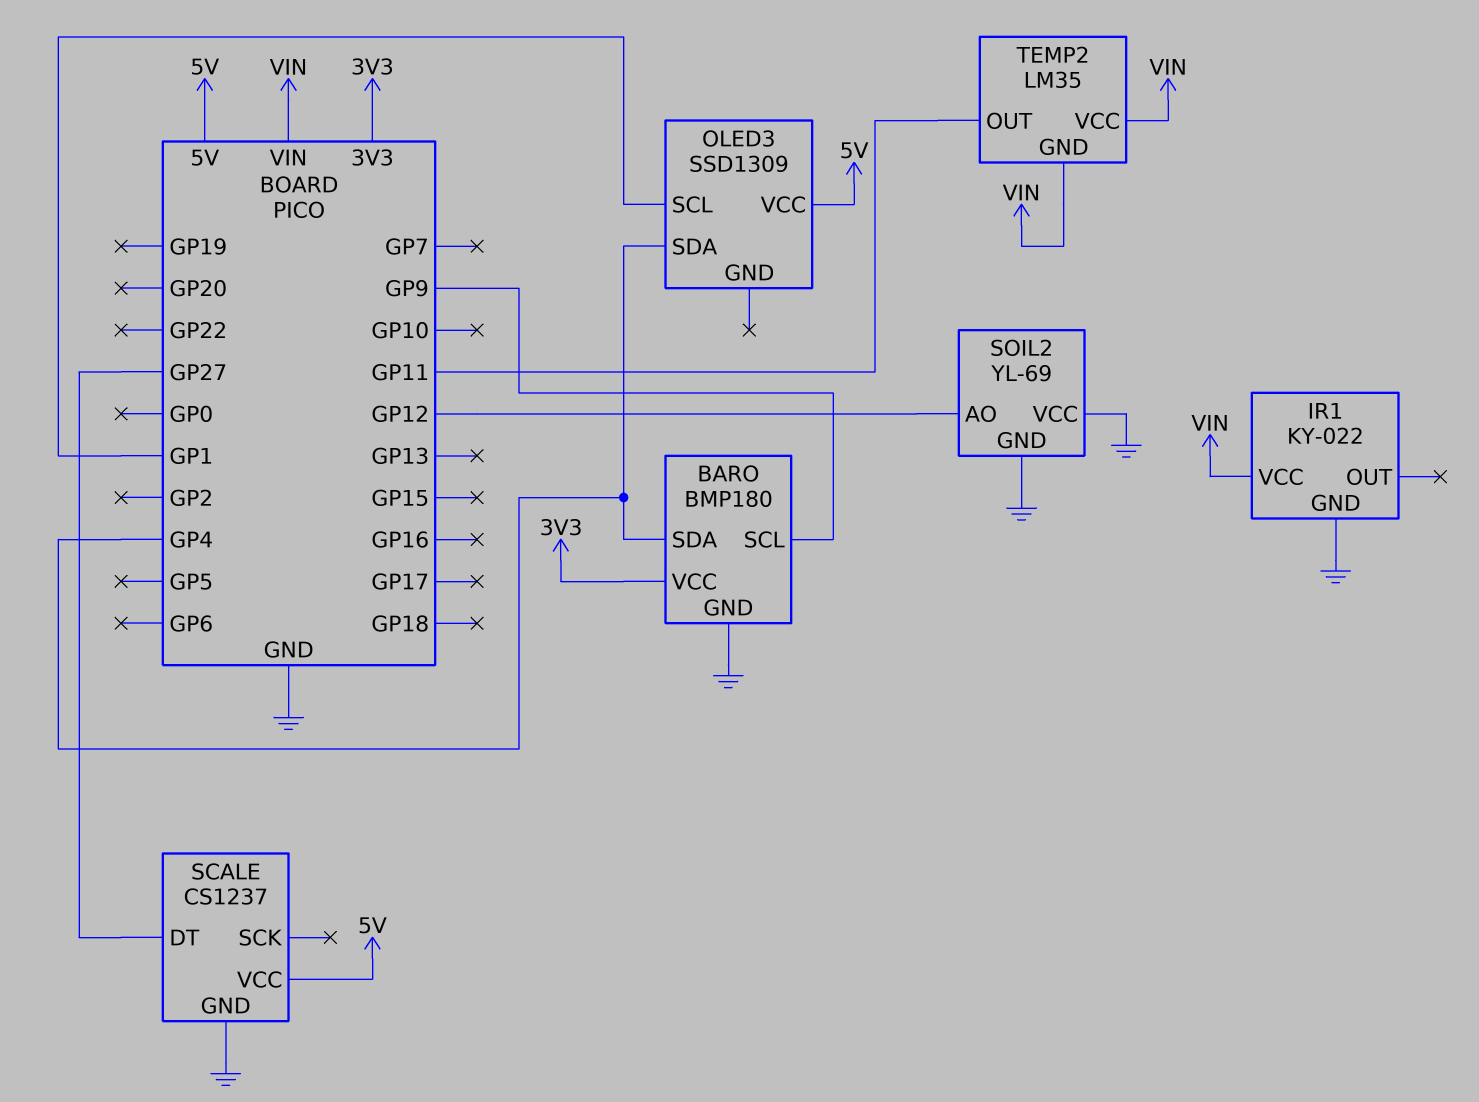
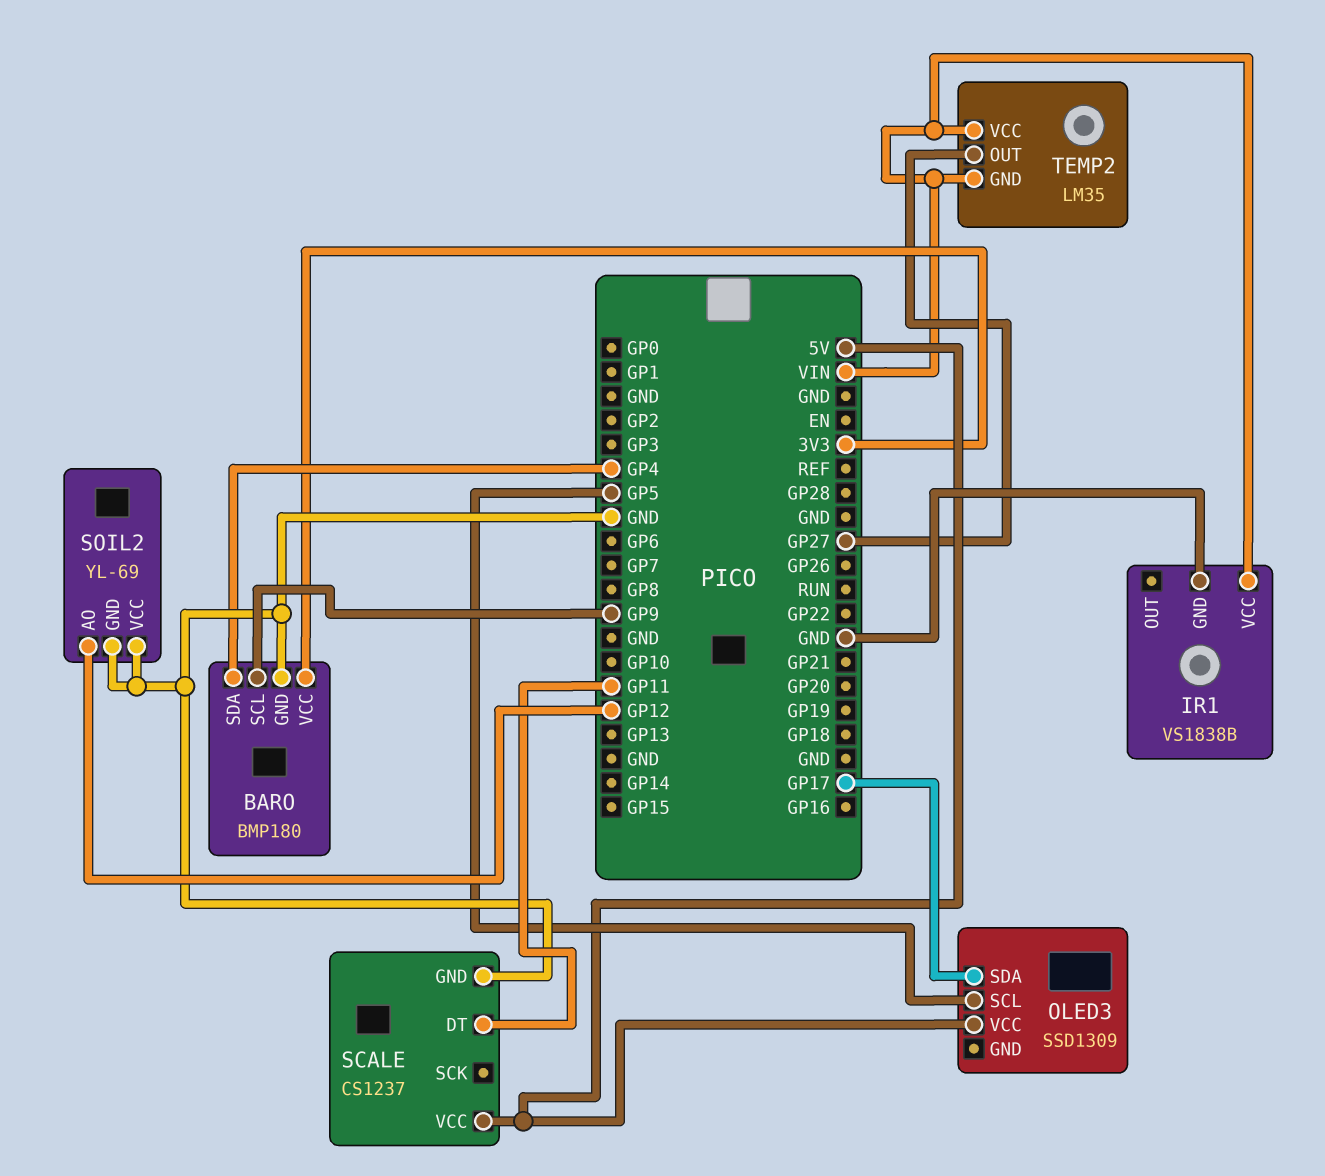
IR1: KY-022 -> VS1838B
OLED3 pin SCL: GP1 -> GP5
OLED3 pin SDA: GP4 -> GP17
SCALE pin DT: GP27 -> GP11
TEMP2 pin OUT: GP11 -> GP27

